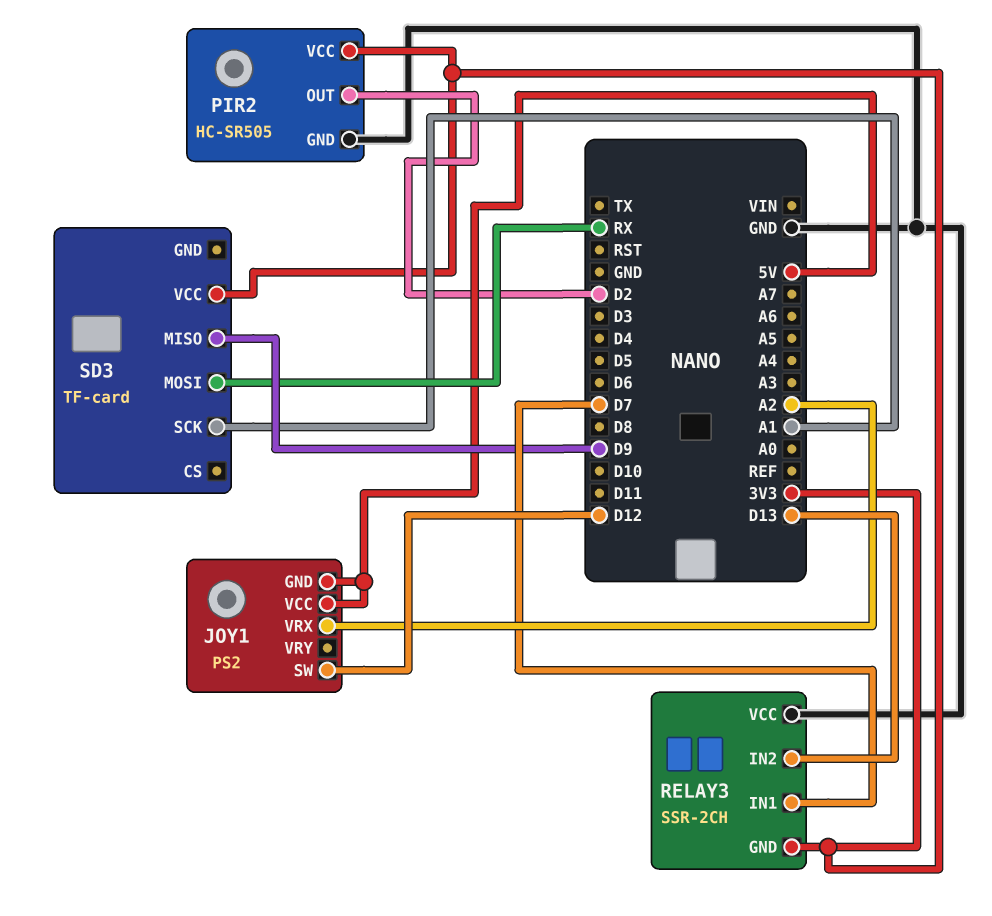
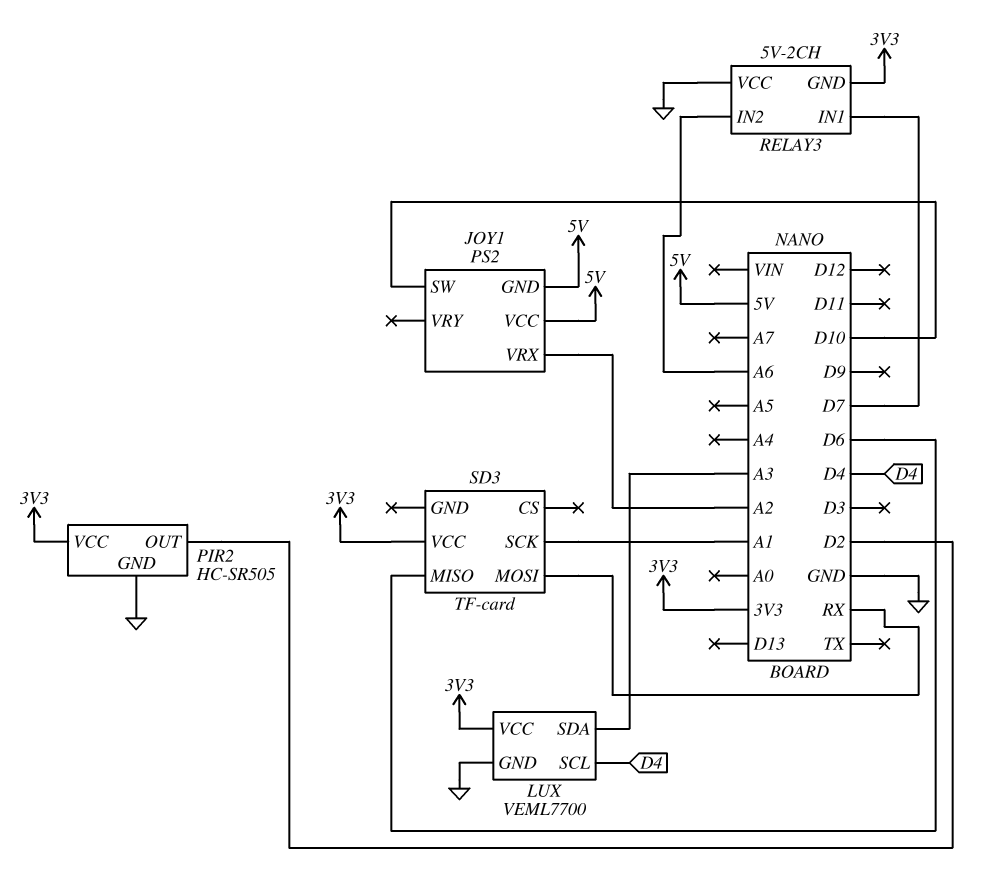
JOY1 pin SW: D12 -> D10
LUX: none -> VEML7700
LUX pin GND: none -> GND
LUX pin SCL: none -> D4
LUX pin SDA: none -> A3
LUX pin VCC: none -> 3V3
RELAY3: SSR-2CH -> 5V-2CH
RELAY3 pin IN2: D13 -> A6
SD3 pin MISO: D9 -> D6

